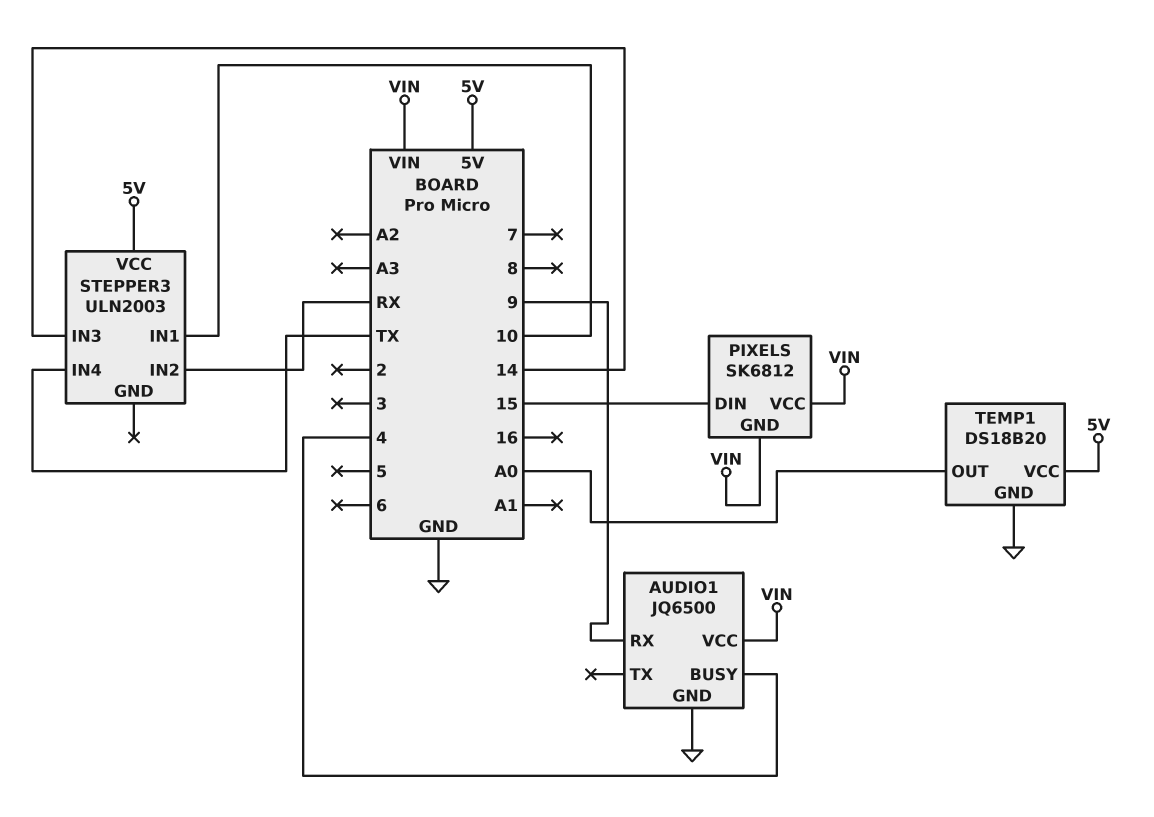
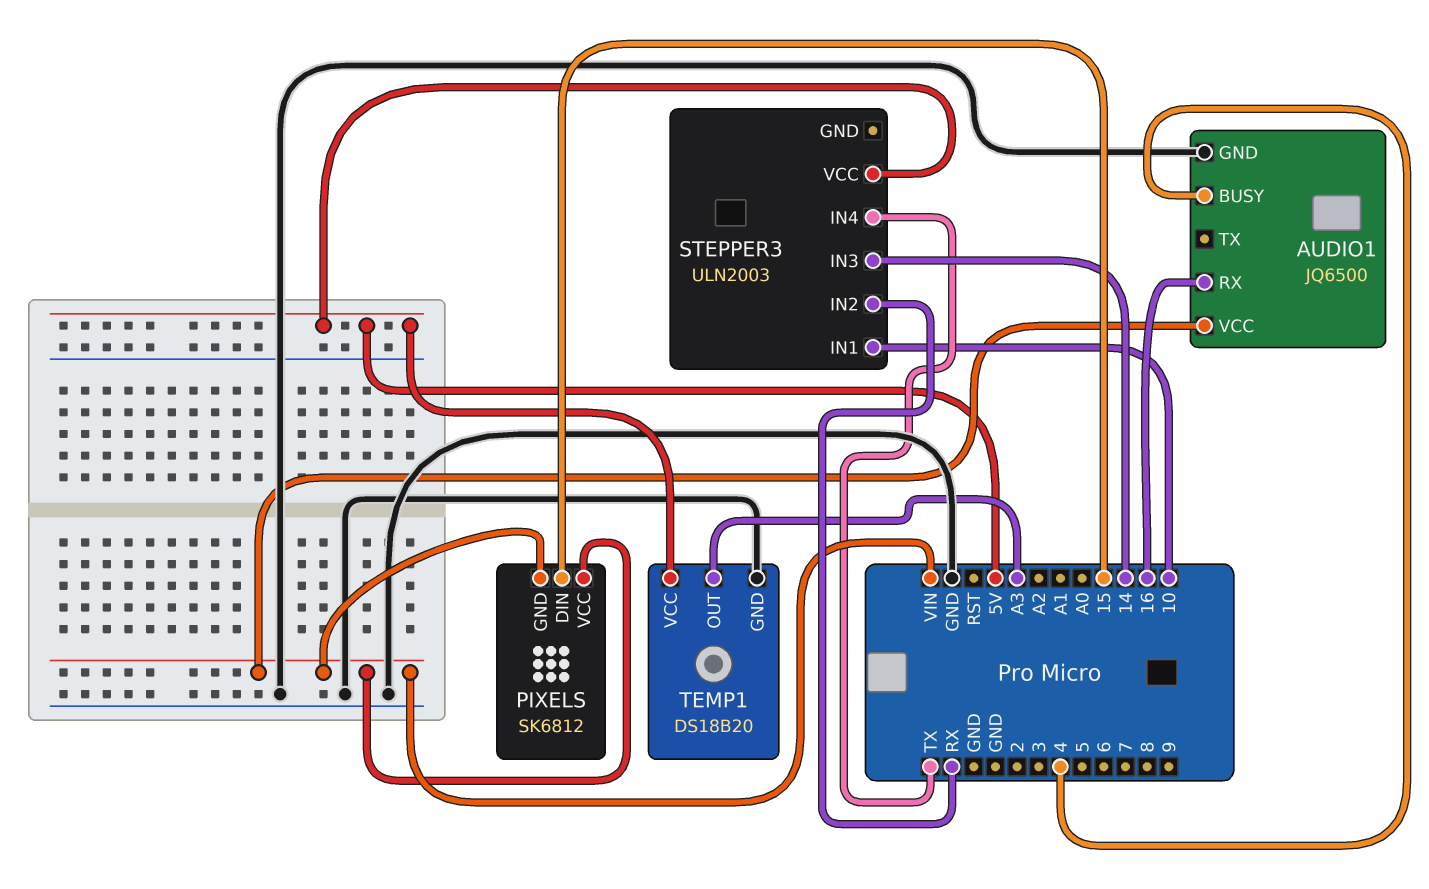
AUDIO1 pin RX: 9 -> 16
TEMP1 pin OUT: A0 -> A3

